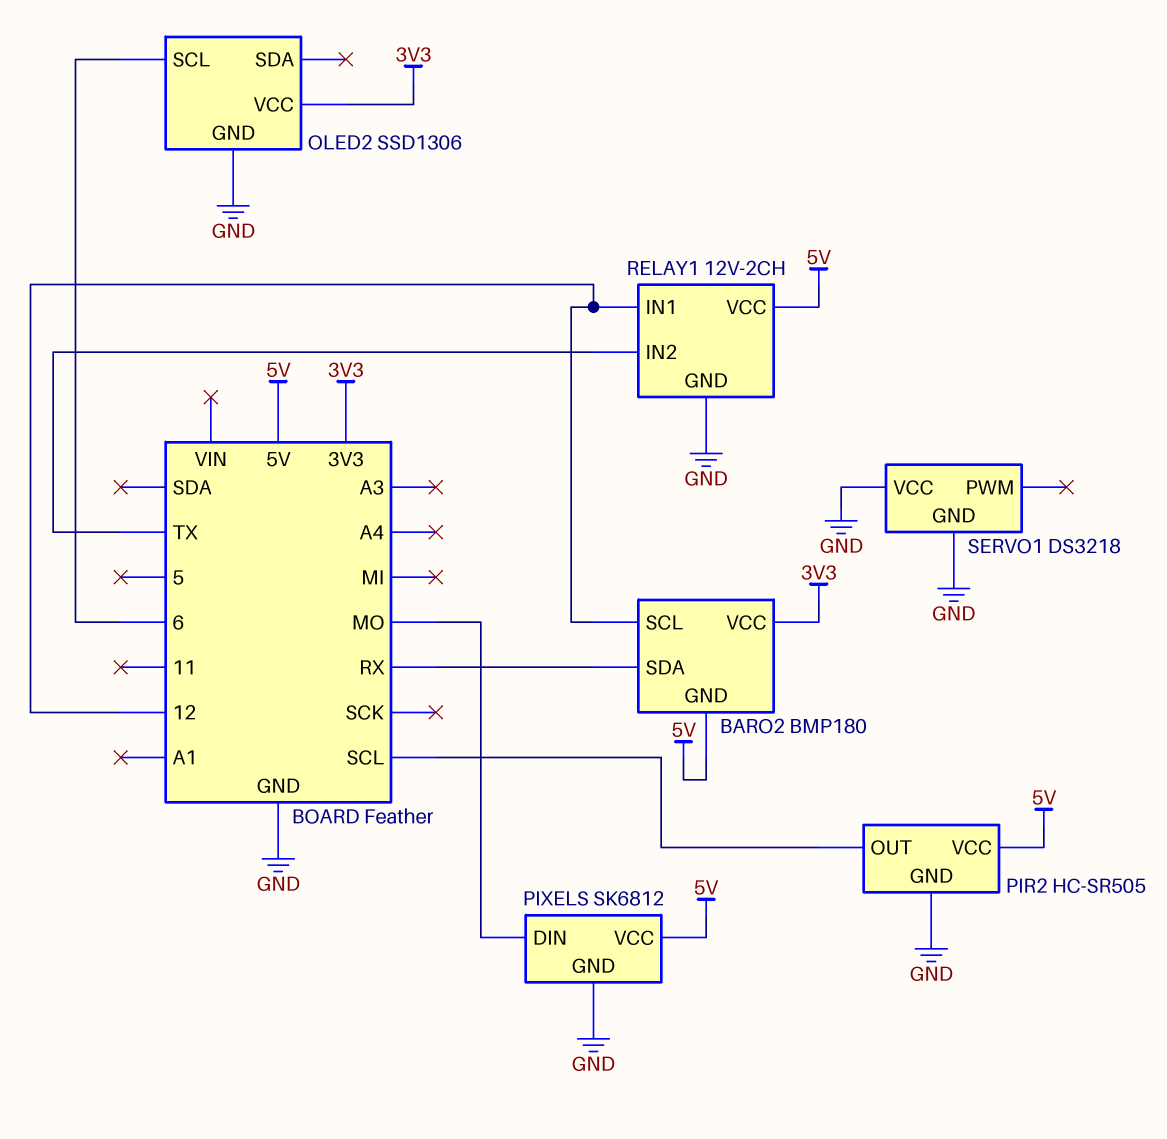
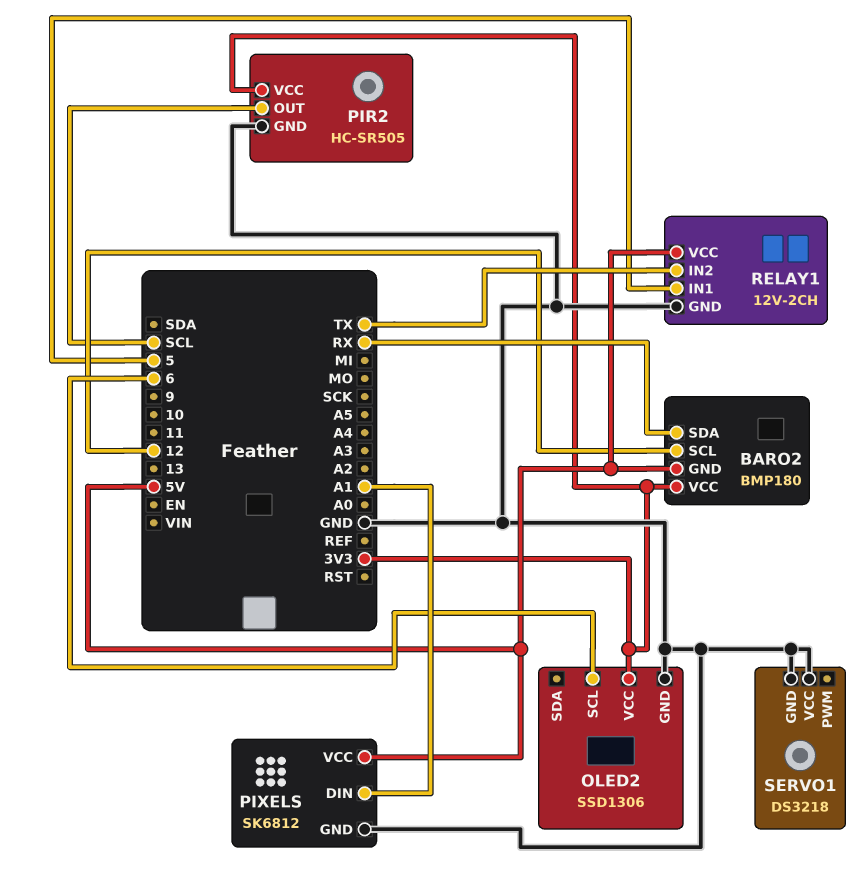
PIR2 pin VCC: 5V -> 3V3
PIXELS pin DIN: MO -> A1
RELAY1 pin IN1: 12 -> 5

